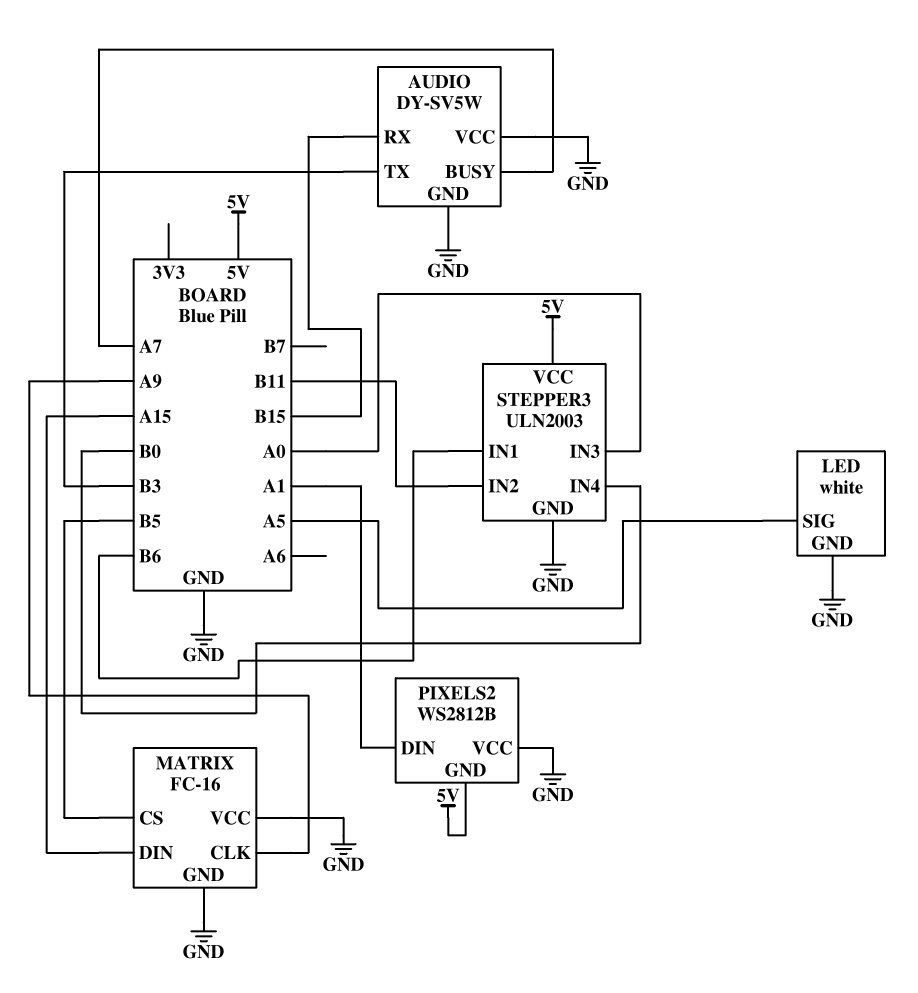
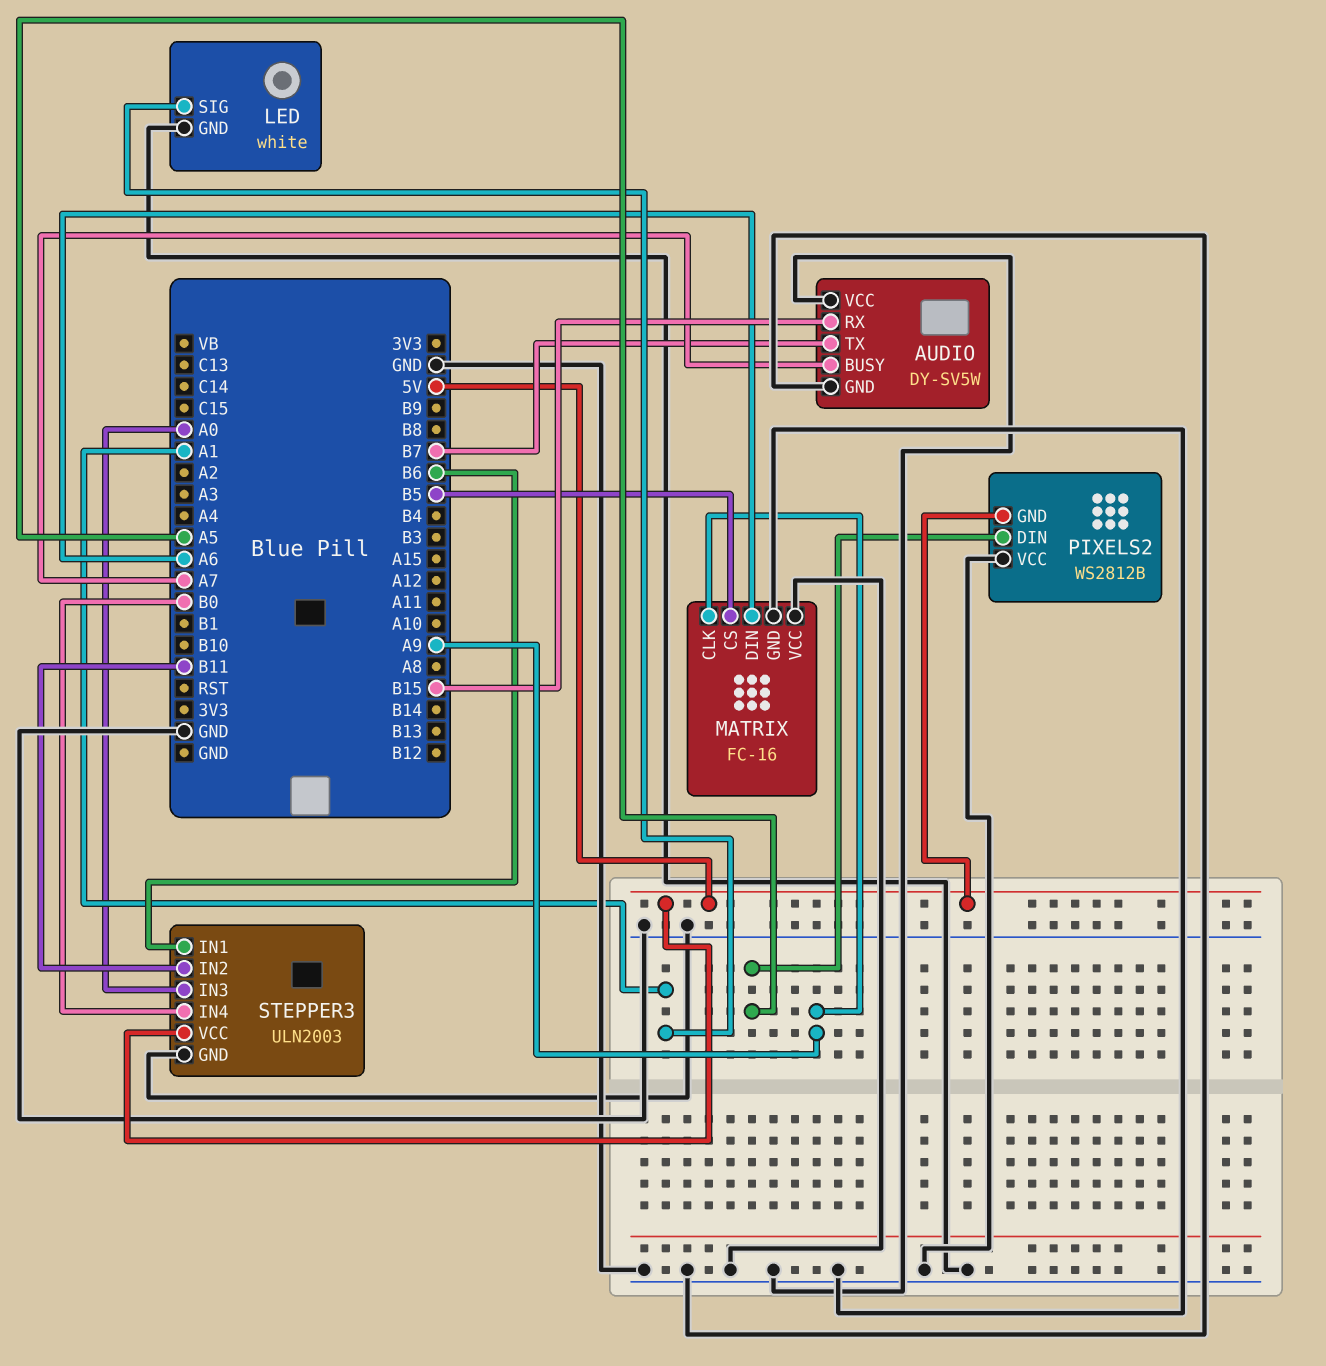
AUDIO pin TX: B3 -> B7
LED pin SIG: A5 -> A1
MATRIX pin DIN: A15 -> A6
PIXELS2 pin DIN: A1 -> A5

